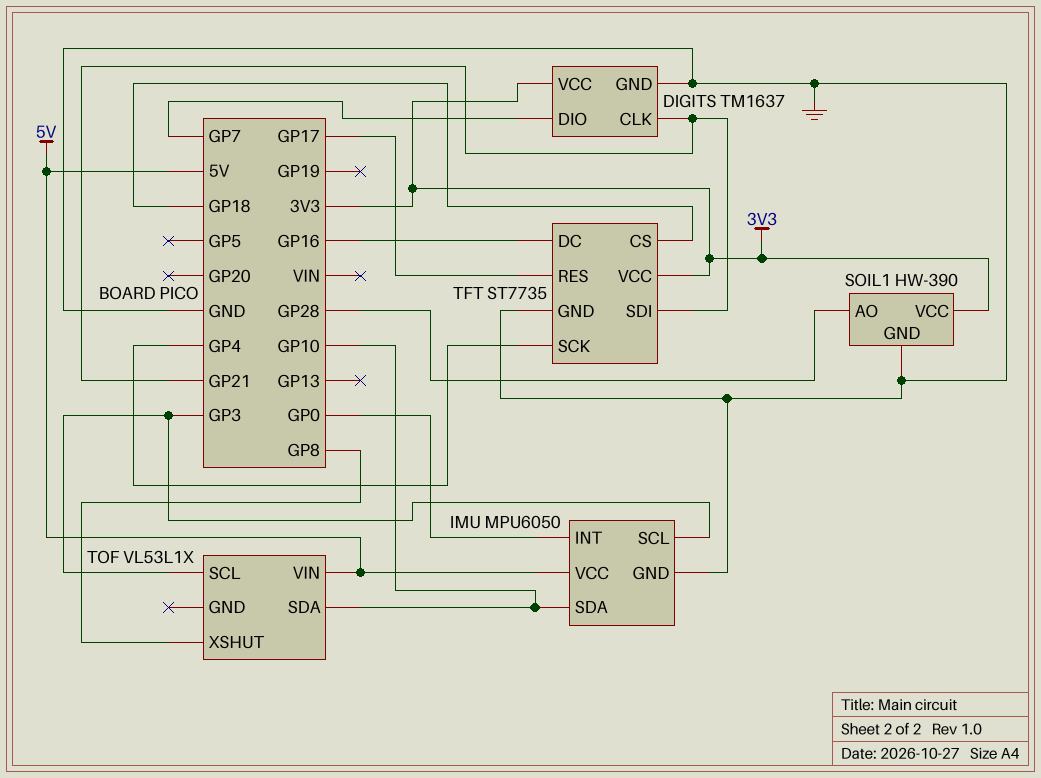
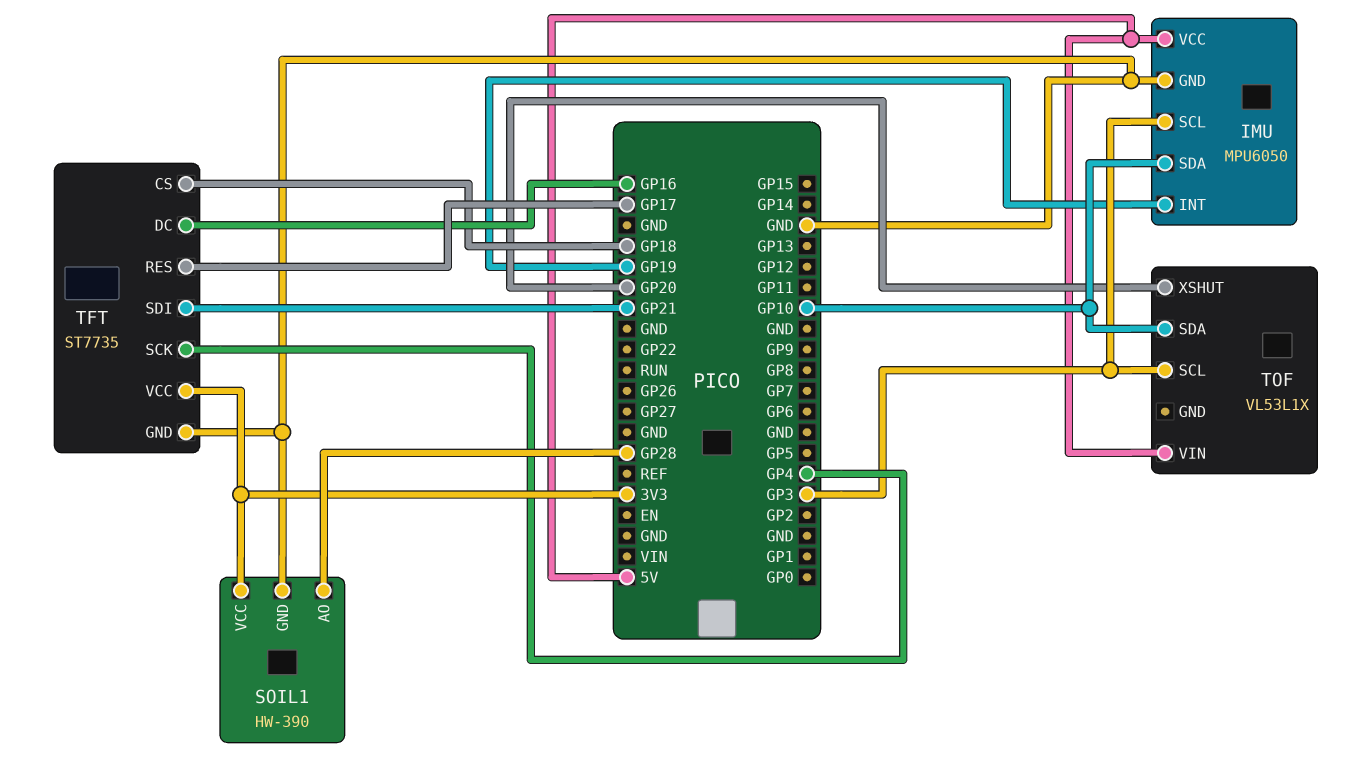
DIGITS: TM1637 -> none
DIGITS pin CLK: GP21 -> none
DIGITS pin DIO: GP7 -> none
DIGITS pin GND: GND -> none
DIGITS pin VCC: 3V3 -> none
IMU pin INT: GP0 -> GP19
TOF pin XSHUT: GP8 -> GP20

